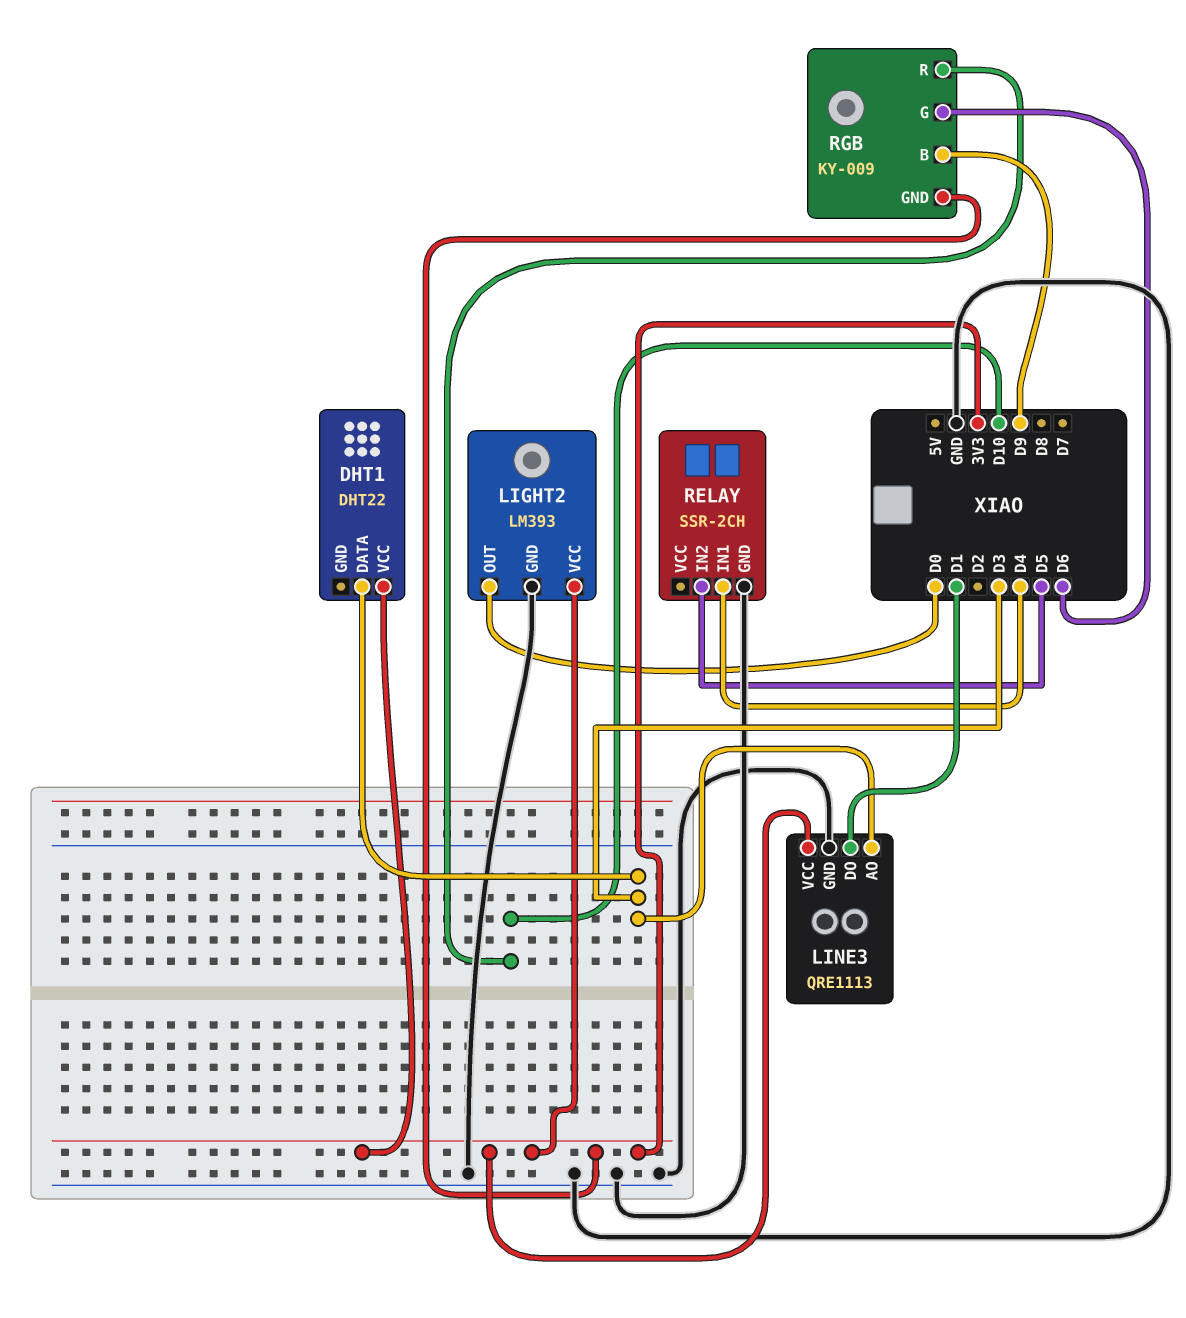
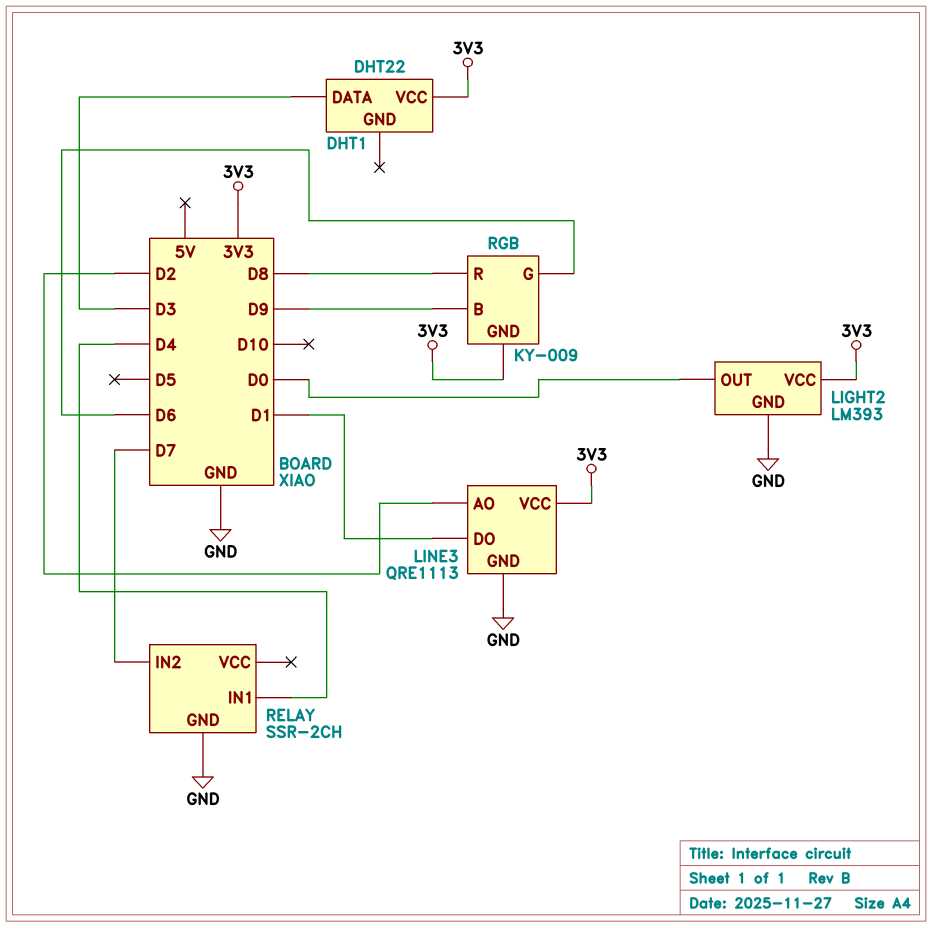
LINE3 pin AO: D3 -> D2
RELAY pin IN2: D5 -> D7
RGB pin R: D10 -> D8

